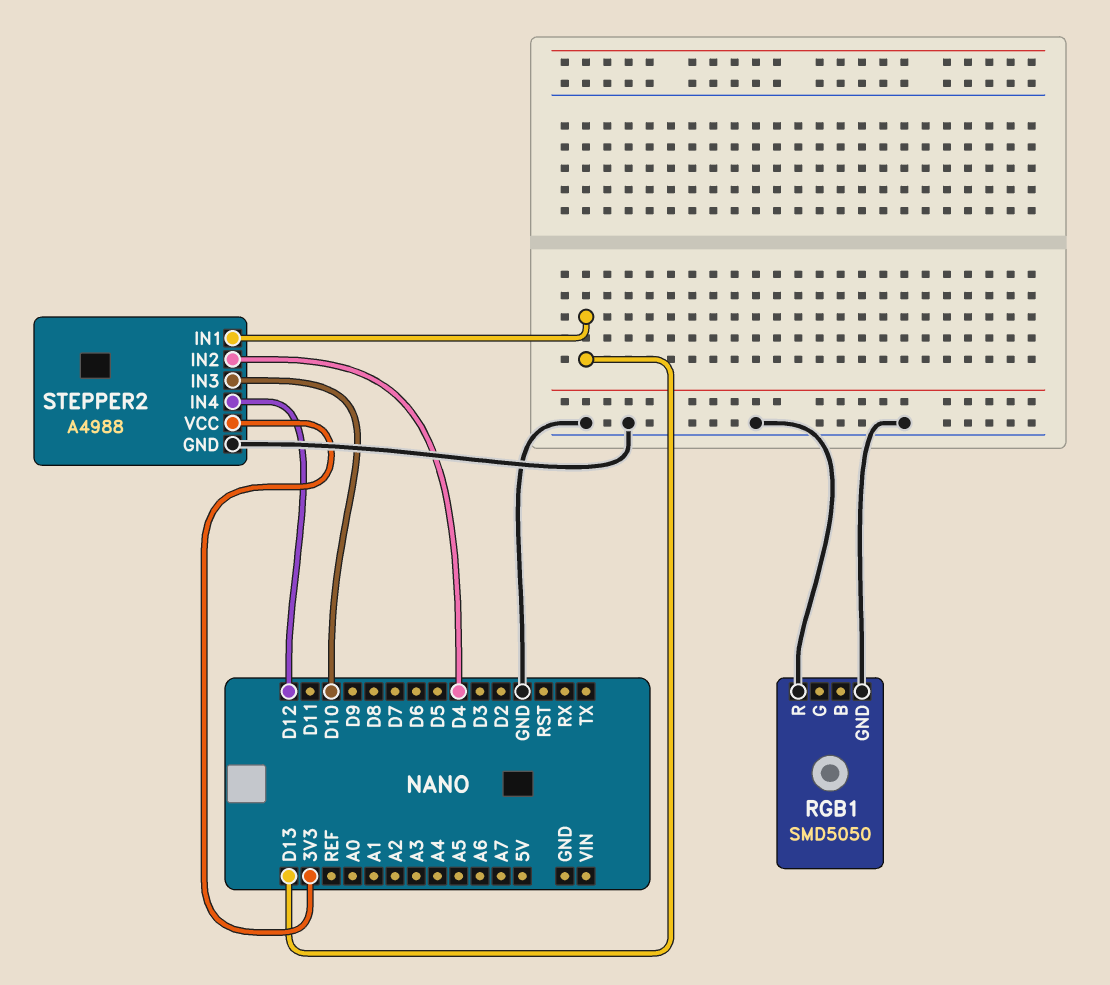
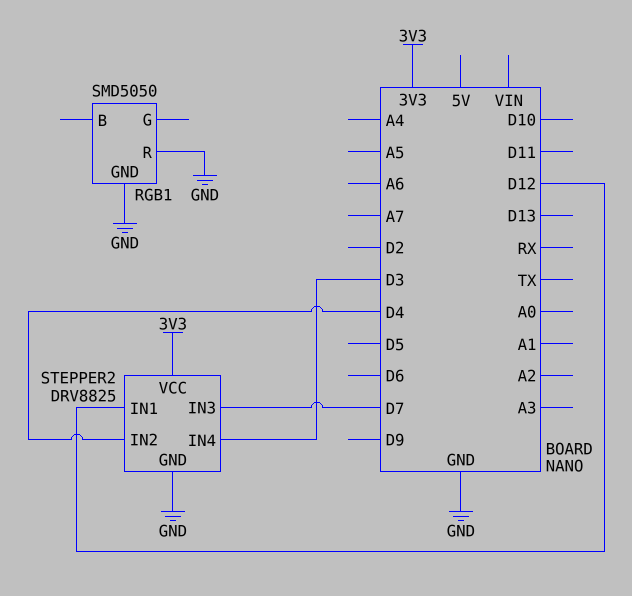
STEPPER2: A4988 -> DRV8825
STEPPER2 pin IN1: D13 -> D12
STEPPER2 pin IN3: D10 -> D7
STEPPER2 pin IN4: D12 -> D3

